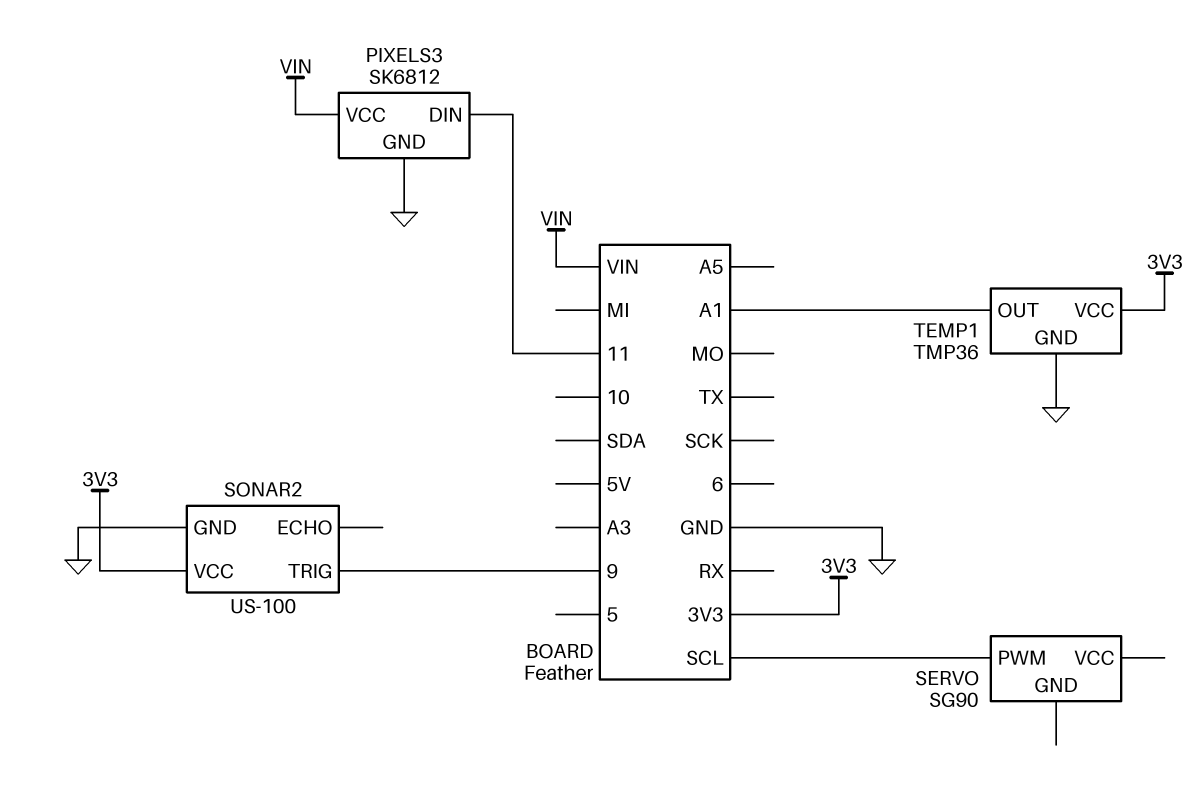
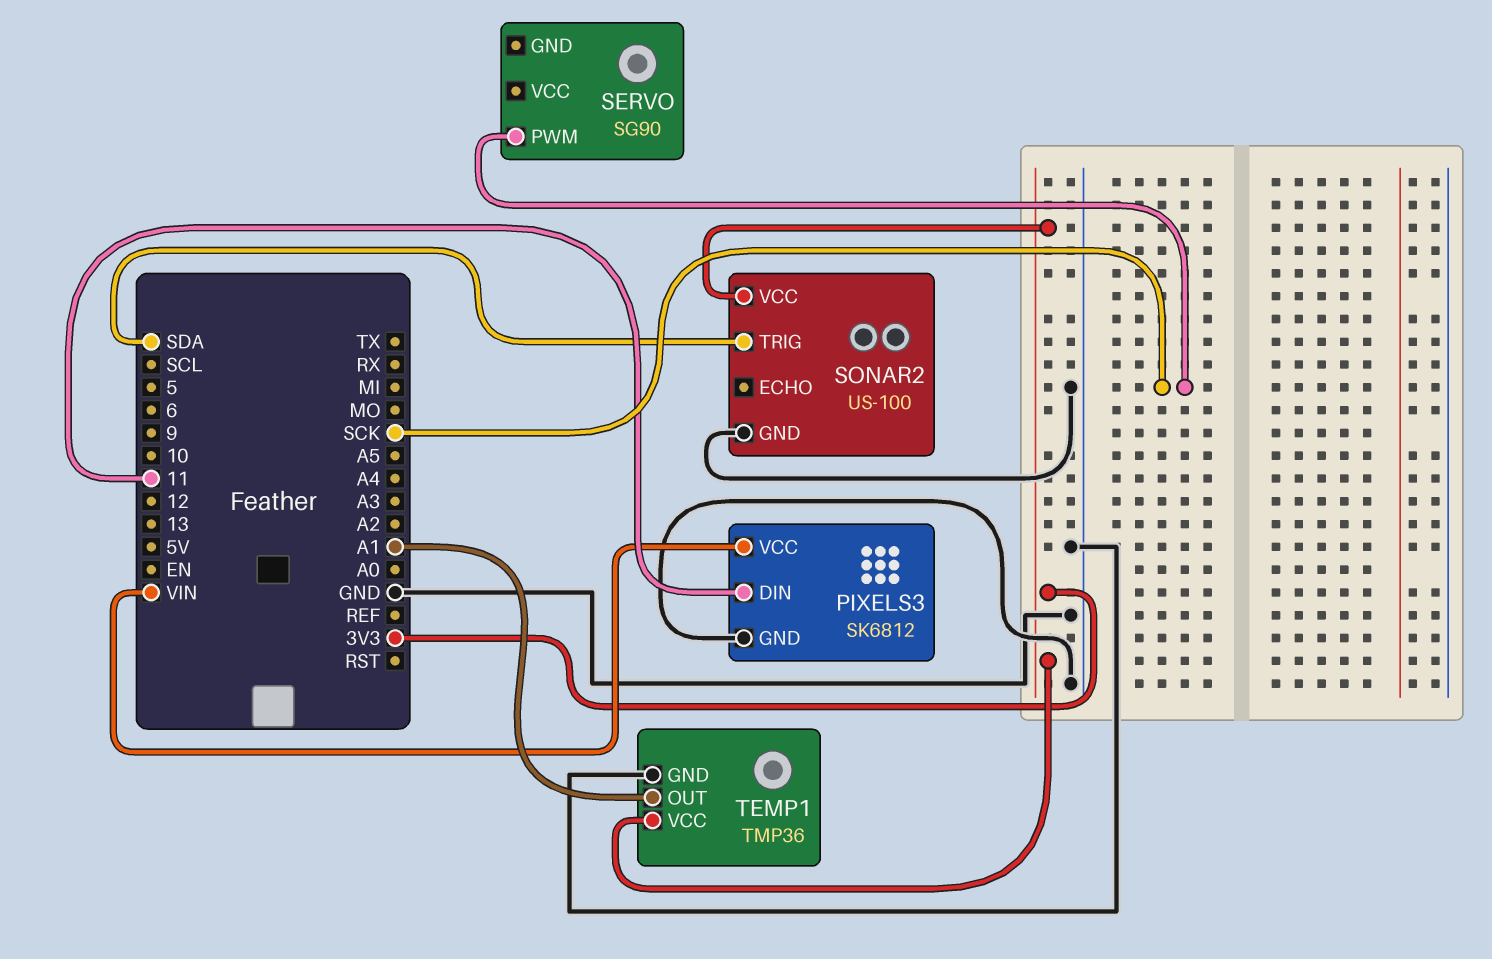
SERVO pin PWM: SCL -> SCK
SONAR2 pin TRIG: 9 -> SDA

